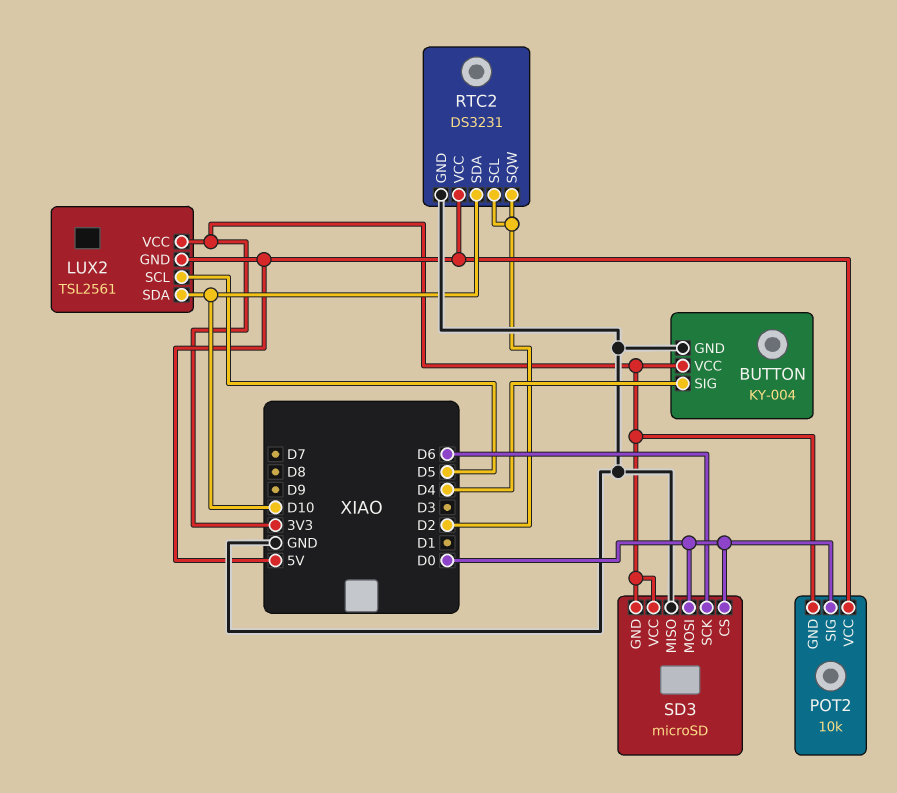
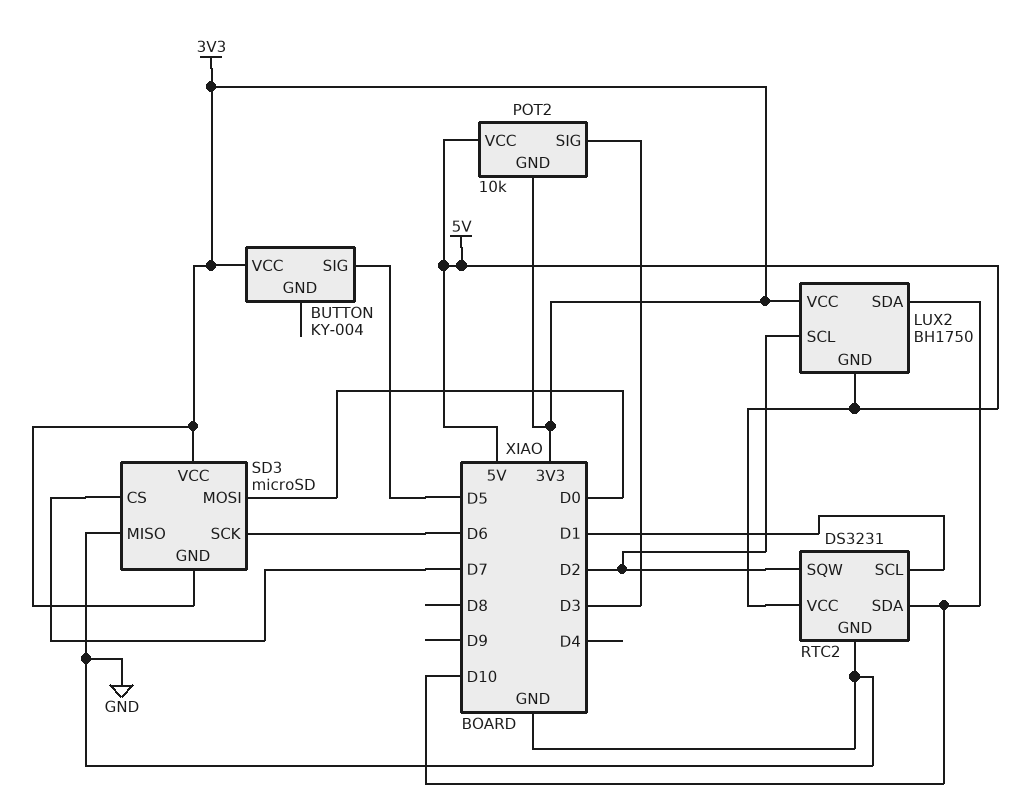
BUTTON pin GND: GND -> none
BUTTON pin SIG: D4 -> D5
LUX2: TSL2561 -> BH1750
LUX2 pin SCL: D5 -> D2
POT2 pin SIG: D0 -> D3
RTC2 pin SCL: D2 -> D1
SD3 pin CS: D0 -> D7

